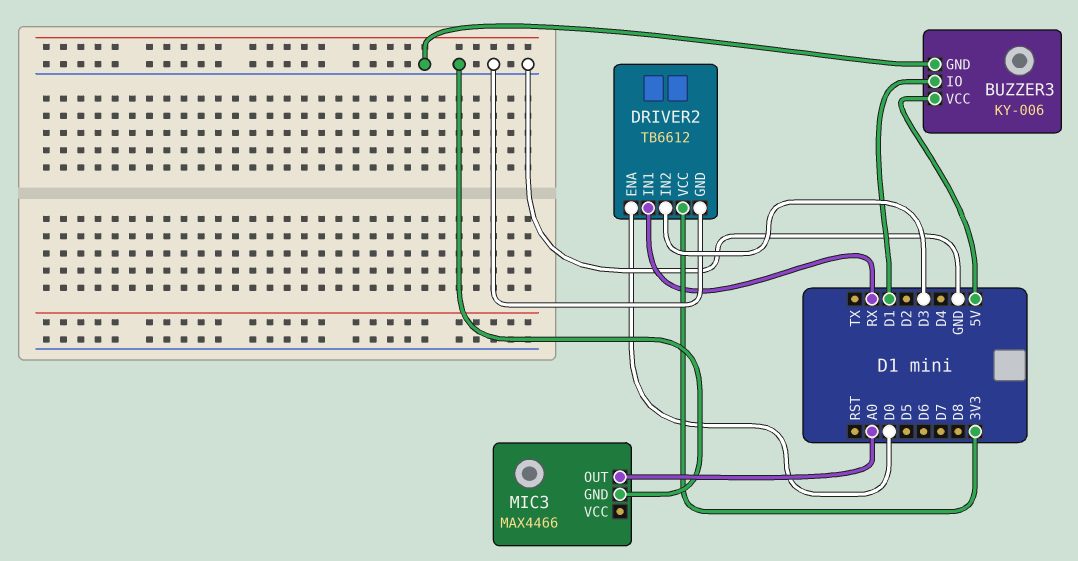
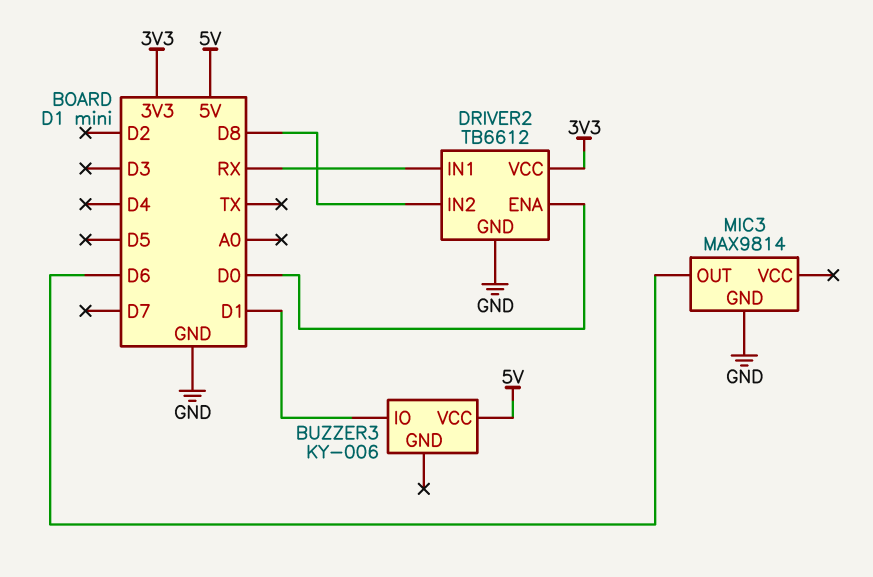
BUZZER3 pin GND: GND -> none
DRIVER2 pin IN2: D3 -> D8
MIC3: MAX4466 -> MAX9814
MIC3 pin OUT: A0 -> D6

